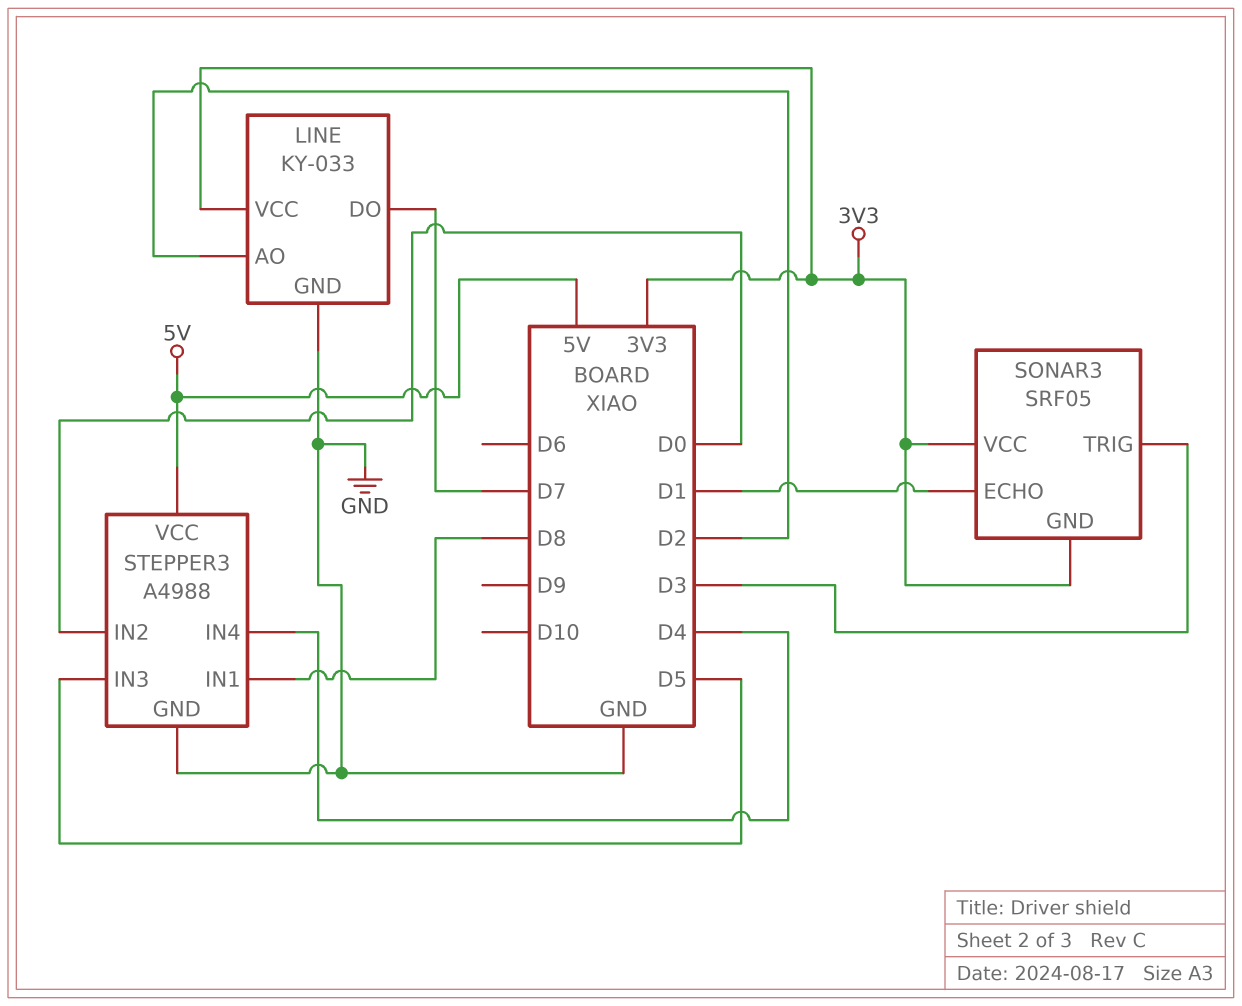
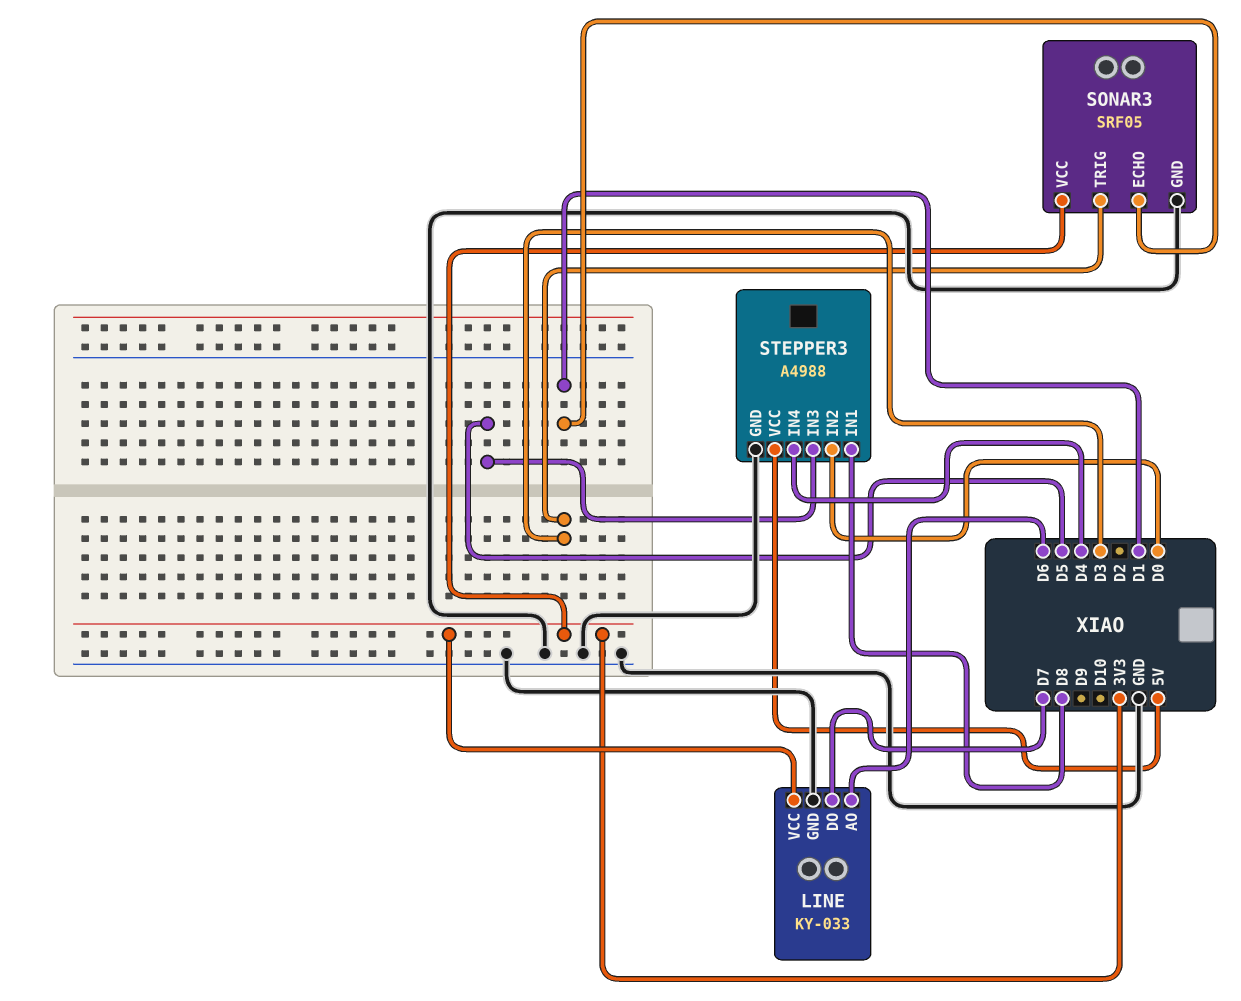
LINE pin AO: D2 -> D6
SONAR3 pin GND: 3V3 -> GND

